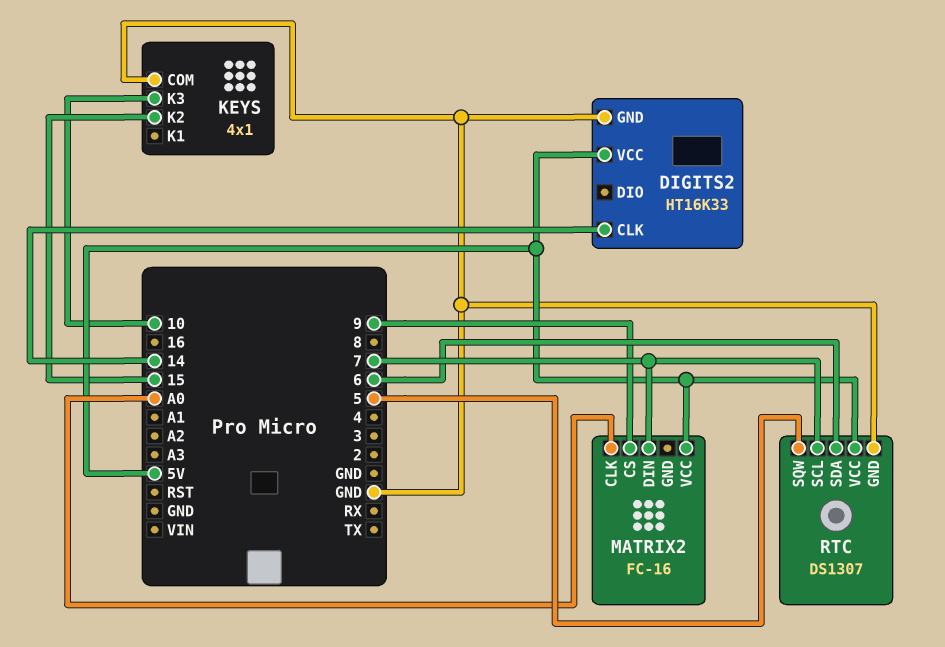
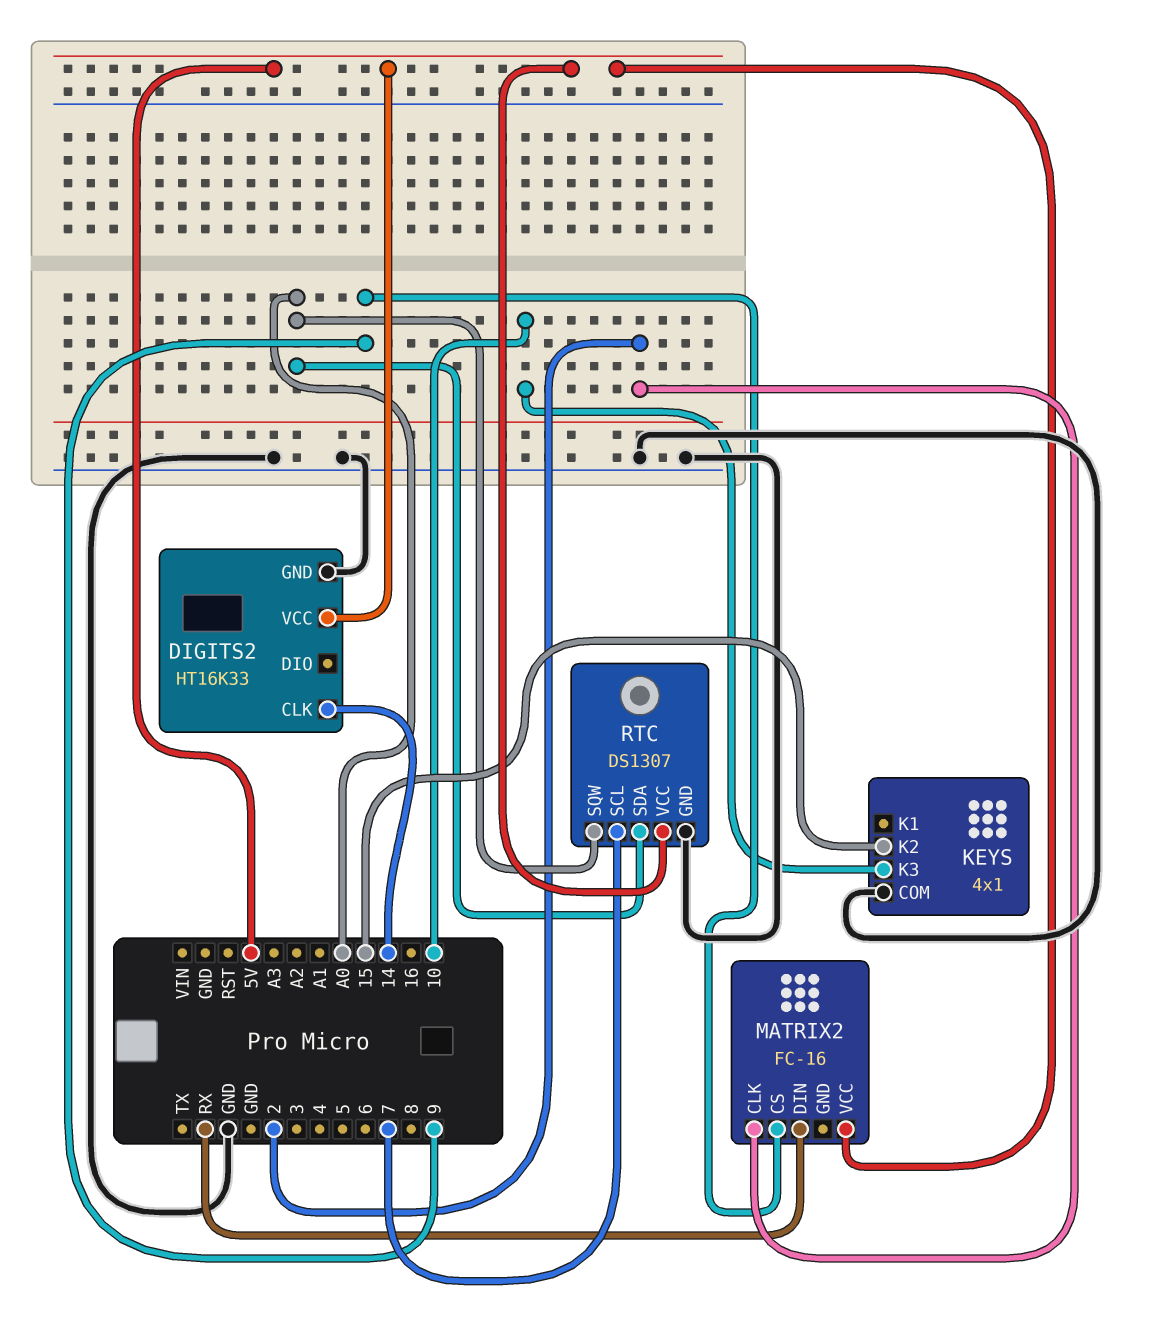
MATRIX2 pin CLK: A0 -> 2
MATRIX2 pin DIN: 7 -> RX
RTC pin SDA: 6 -> A0
RTC pin SQW: 5 -> A0

